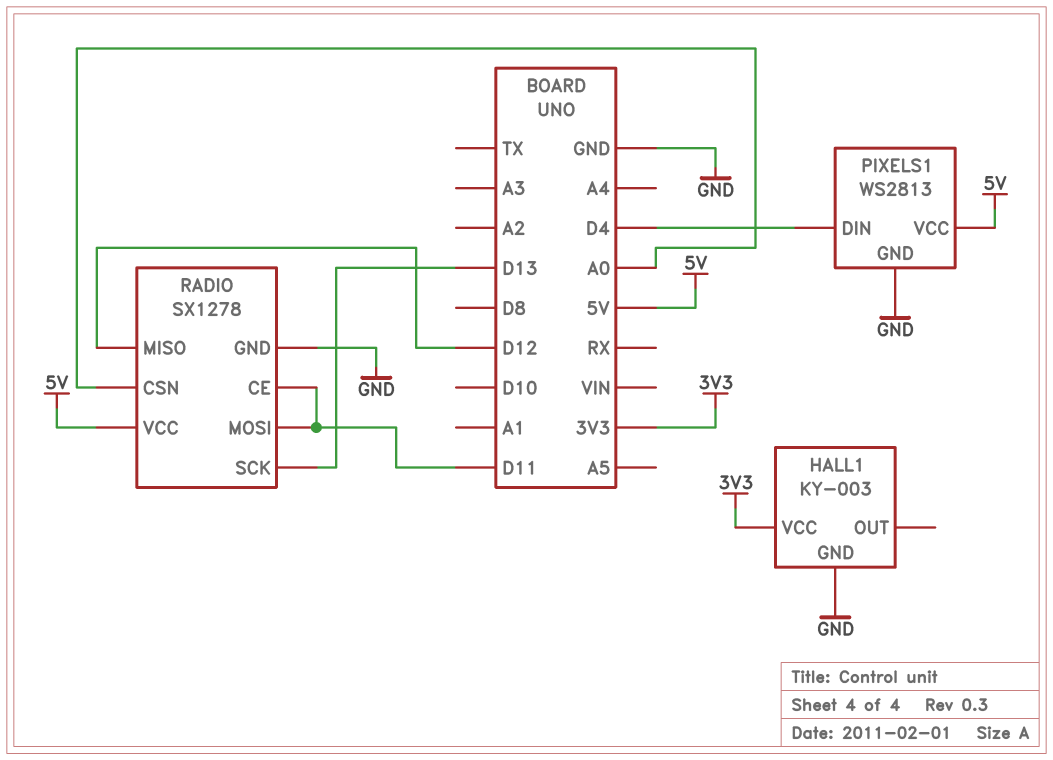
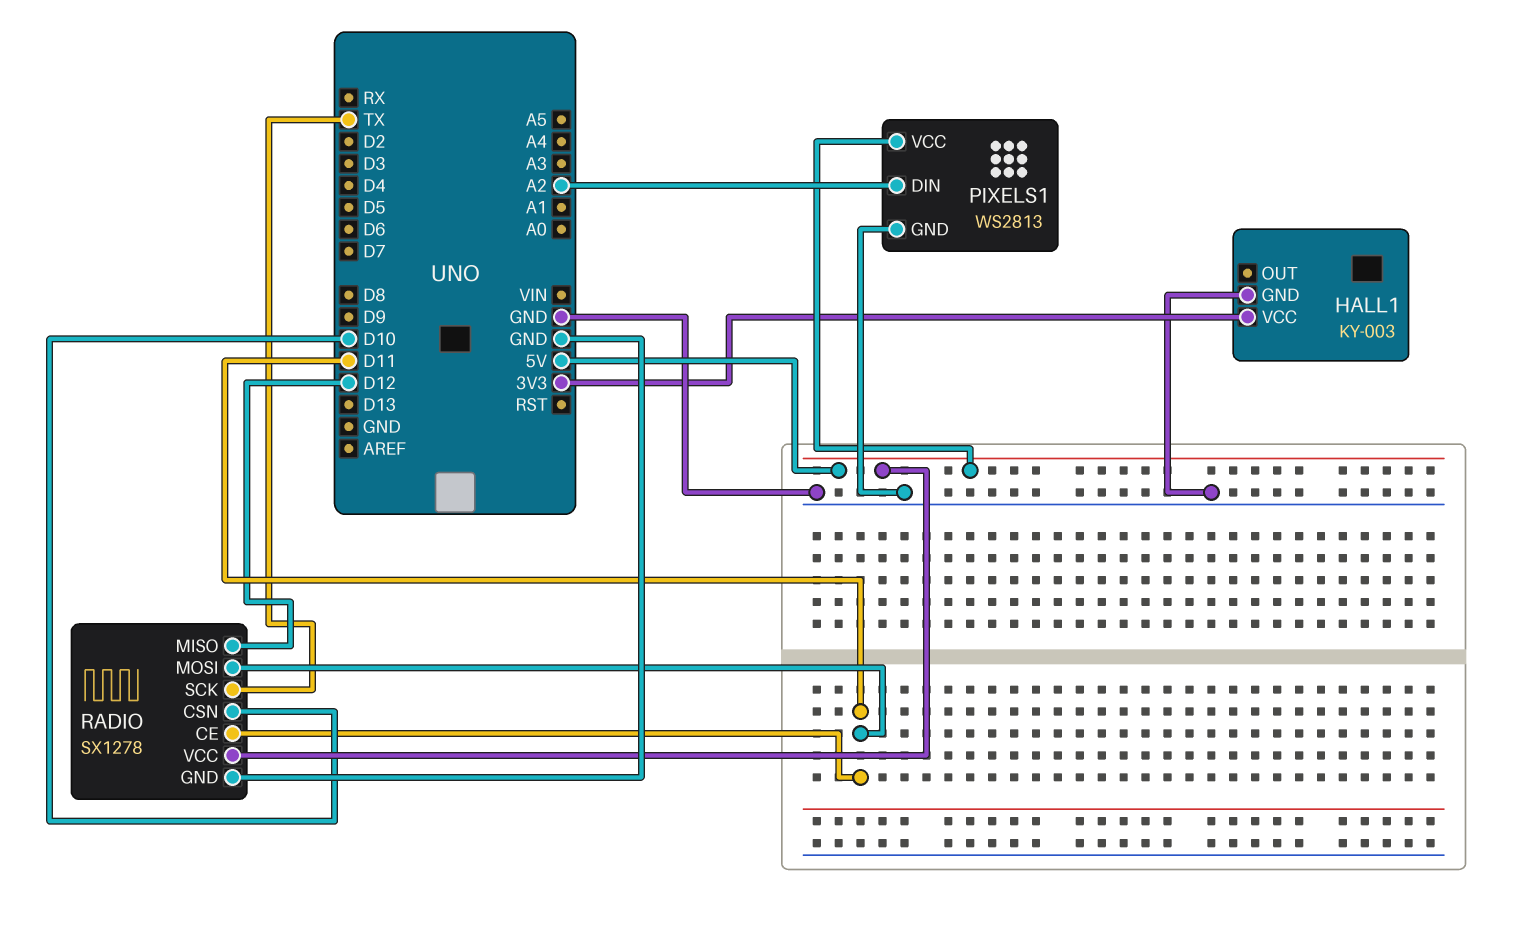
PIXELS1 pin DIN: D4 -> A2
RADIO pin CSN: A0 -> D10
RADIO pin SCK: D13 -> TX

